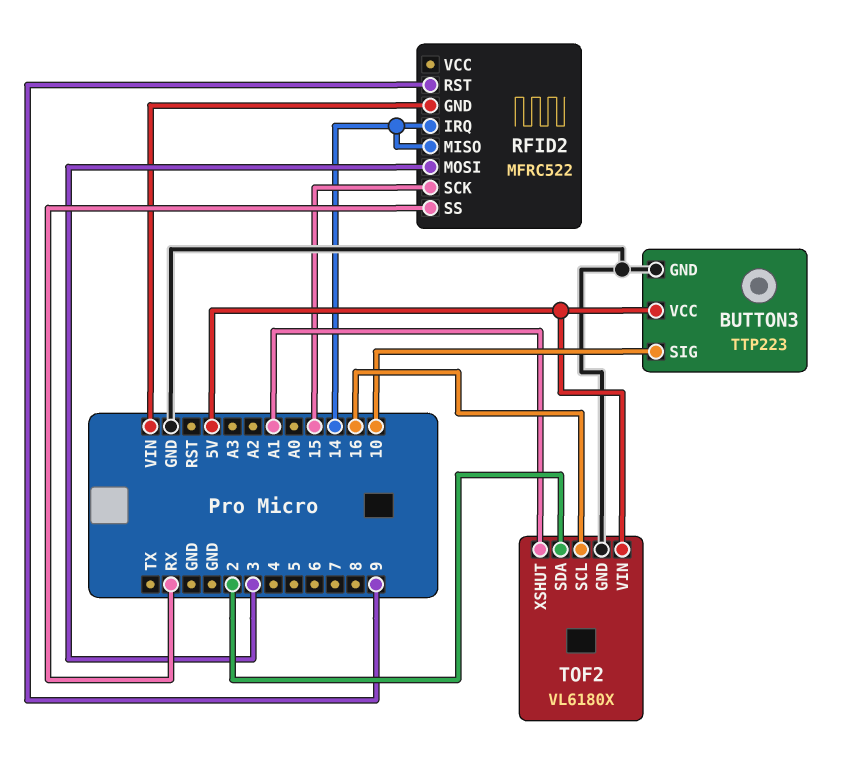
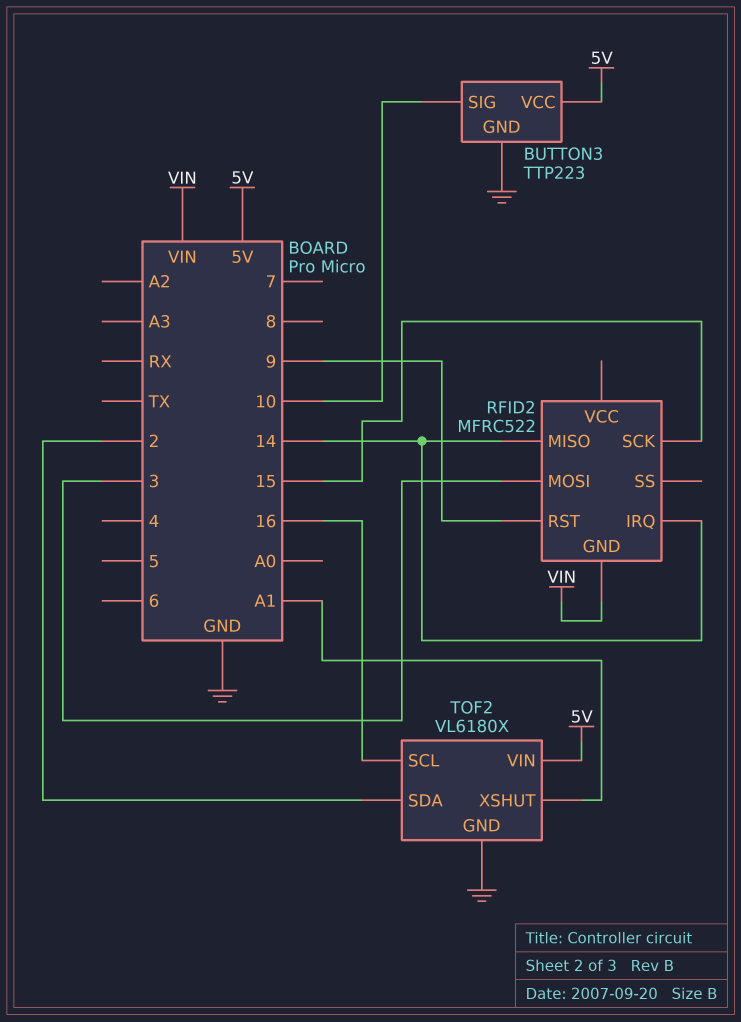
RFID2 pin SS: RX -> none

